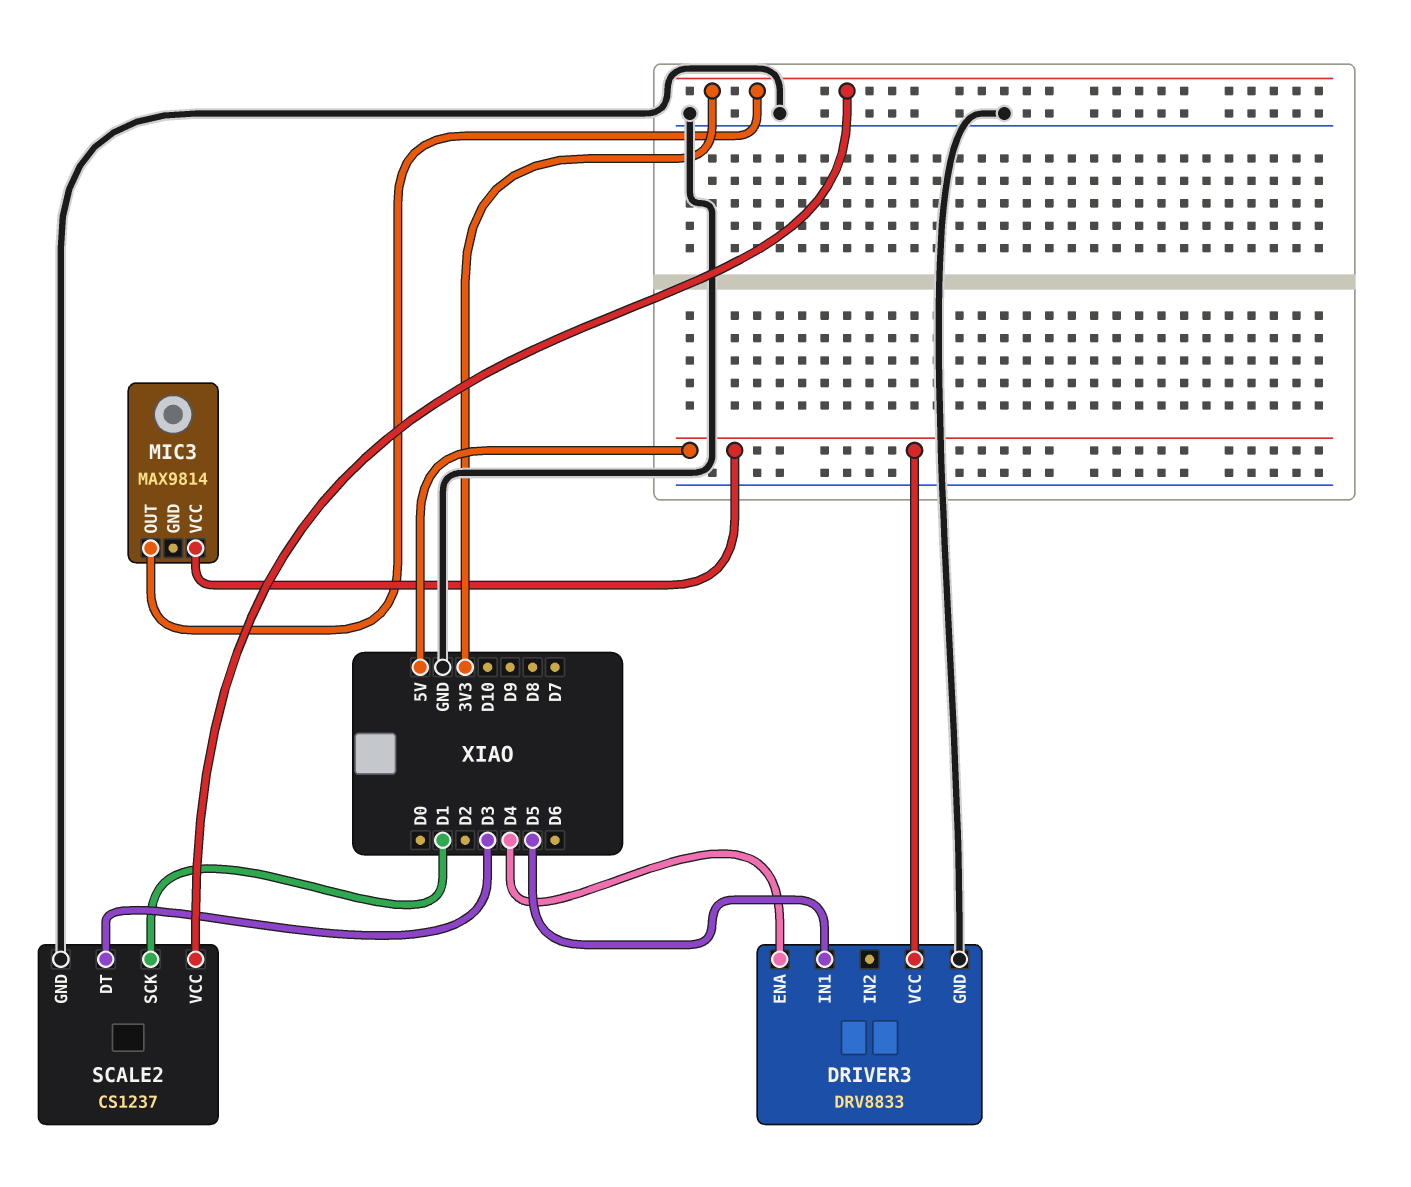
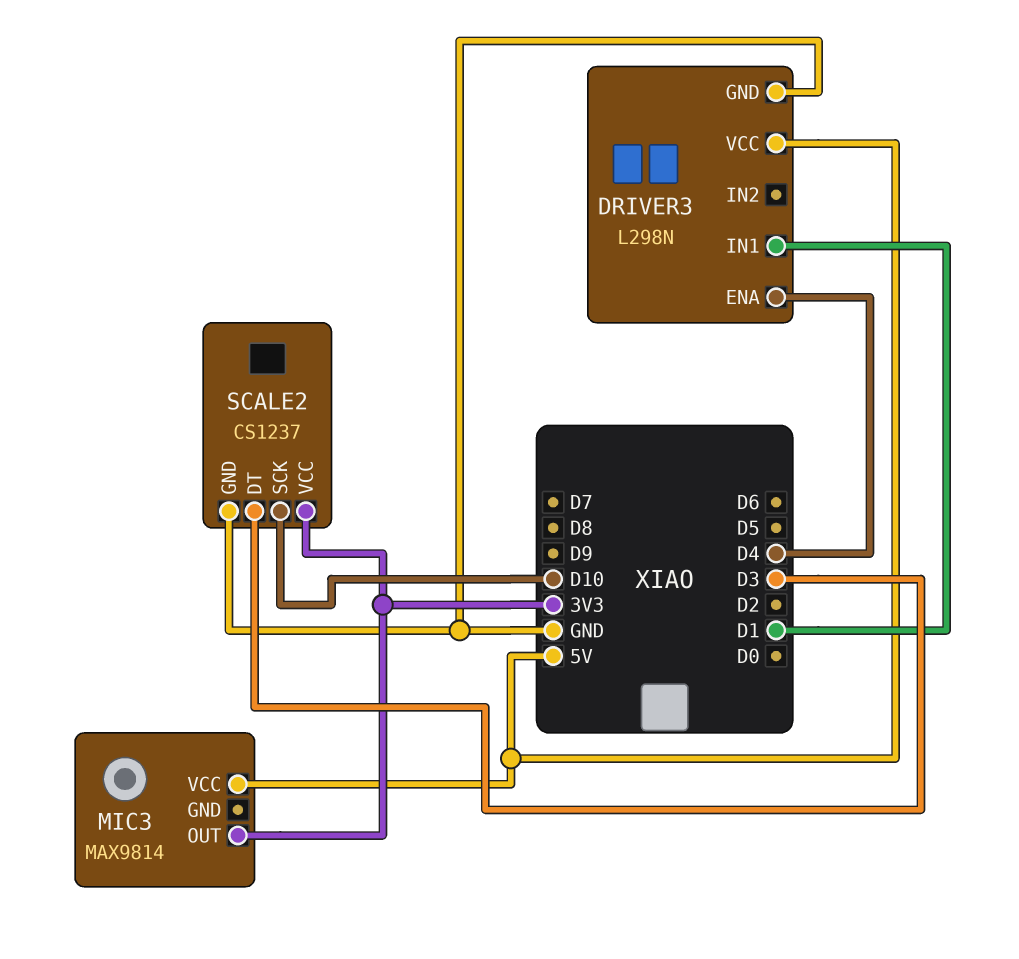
DRIVER3: DRV8833 -> L298N
DRIVER3 pin IN1: D5 -> D1
SCALE2 pin SCK: D1 -> D10

